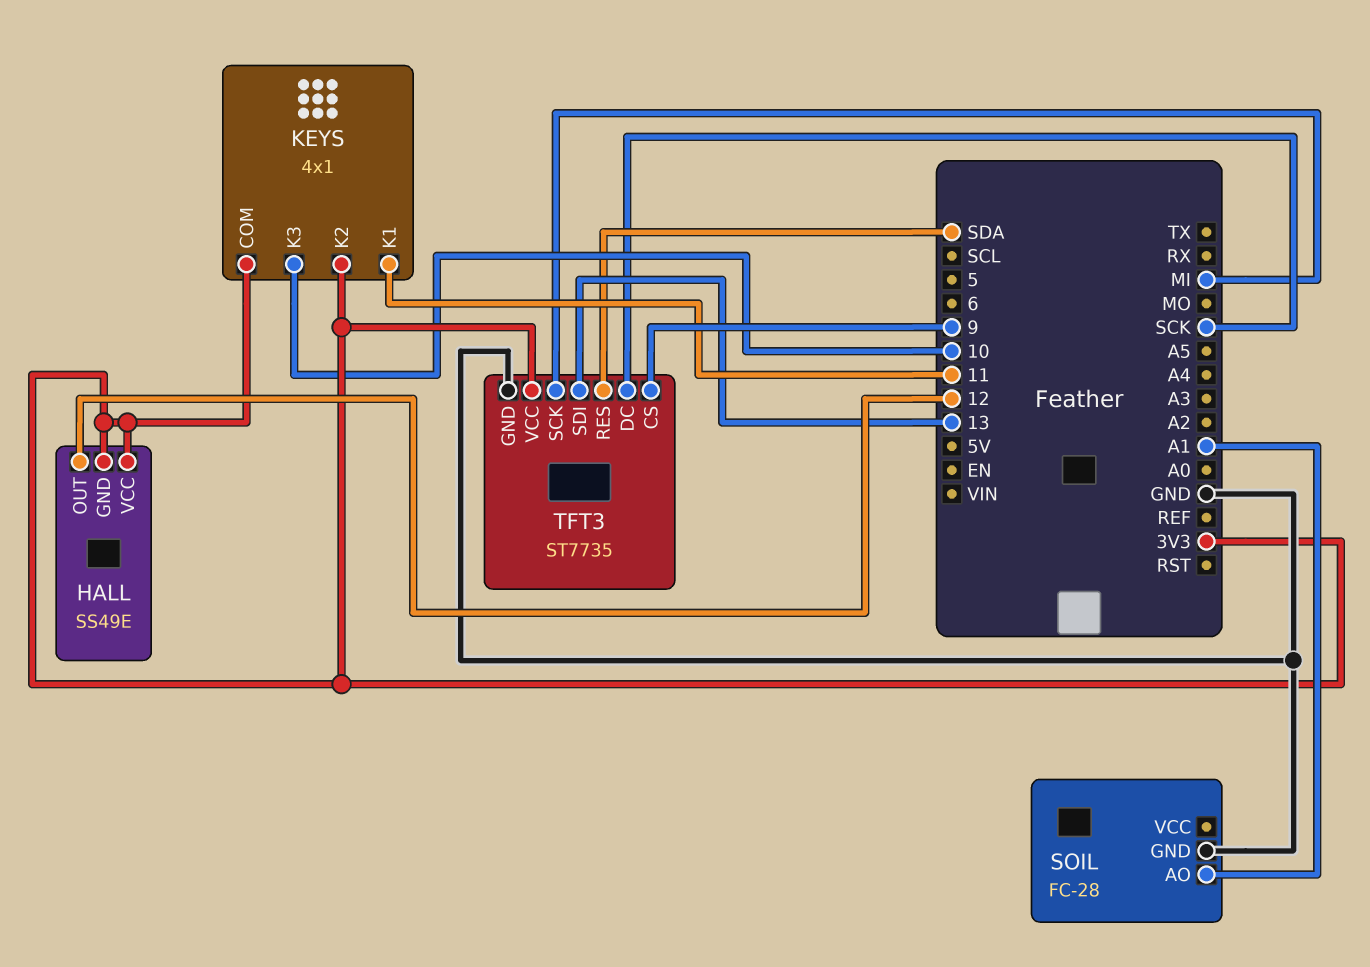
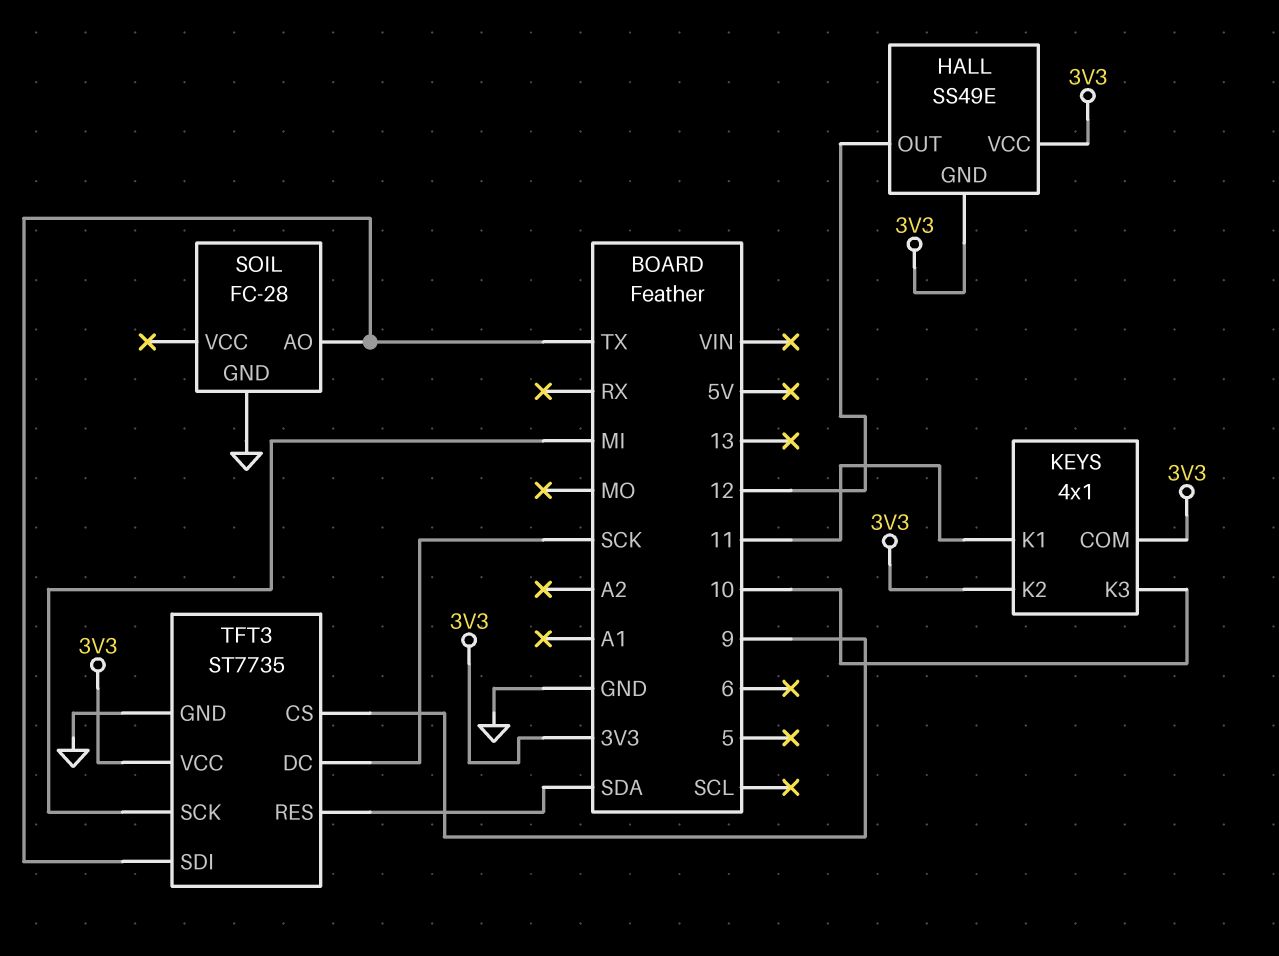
SOIL pin AO: A1 -> TX
TFT3 pin SDI: 13 -> TX

